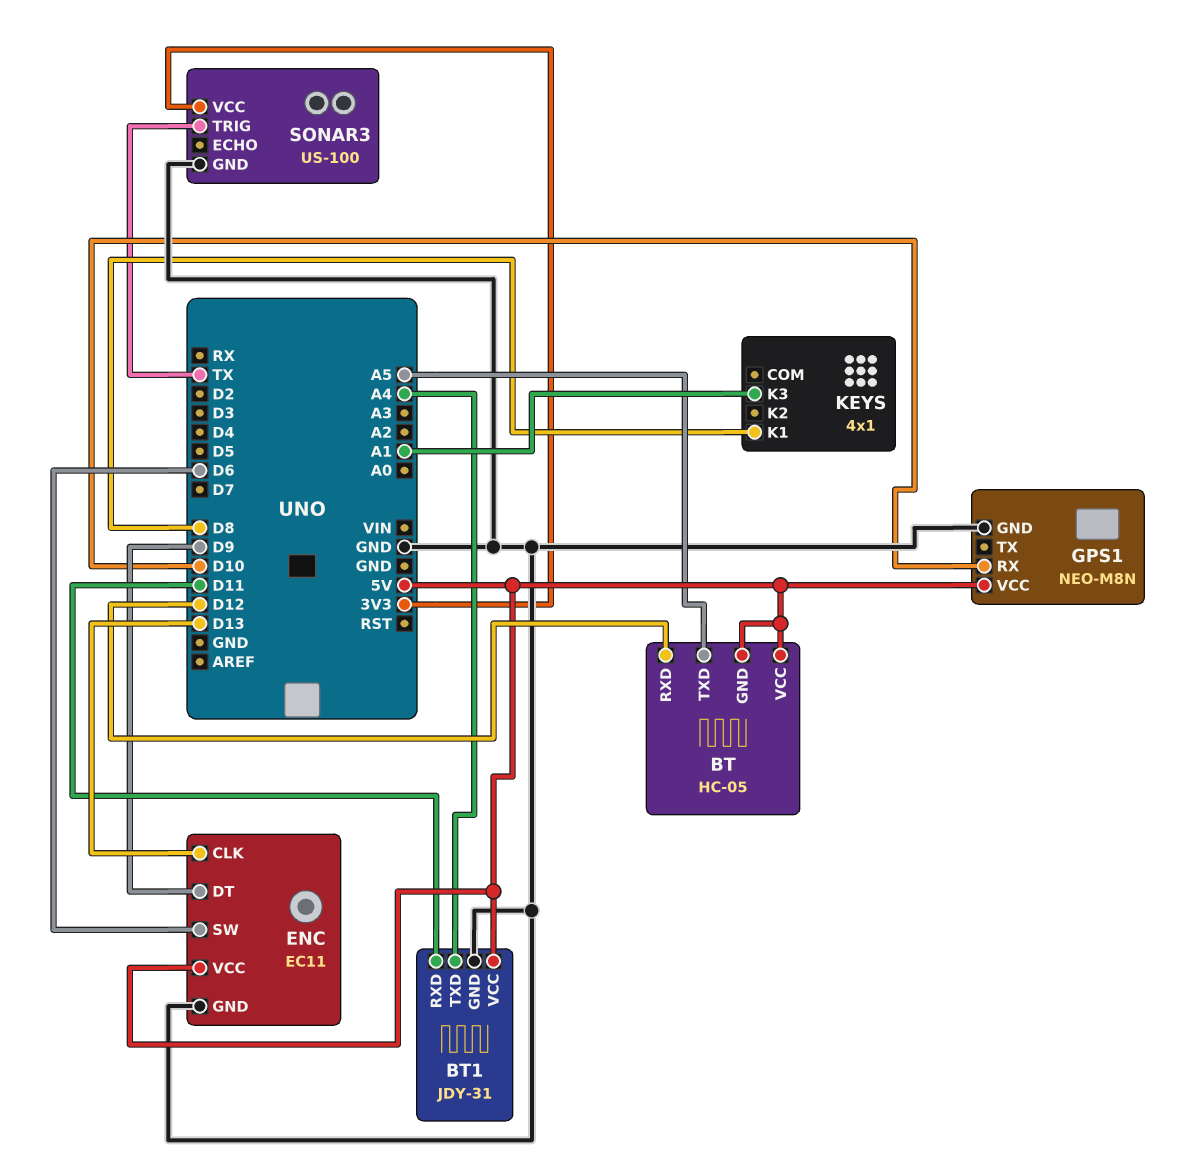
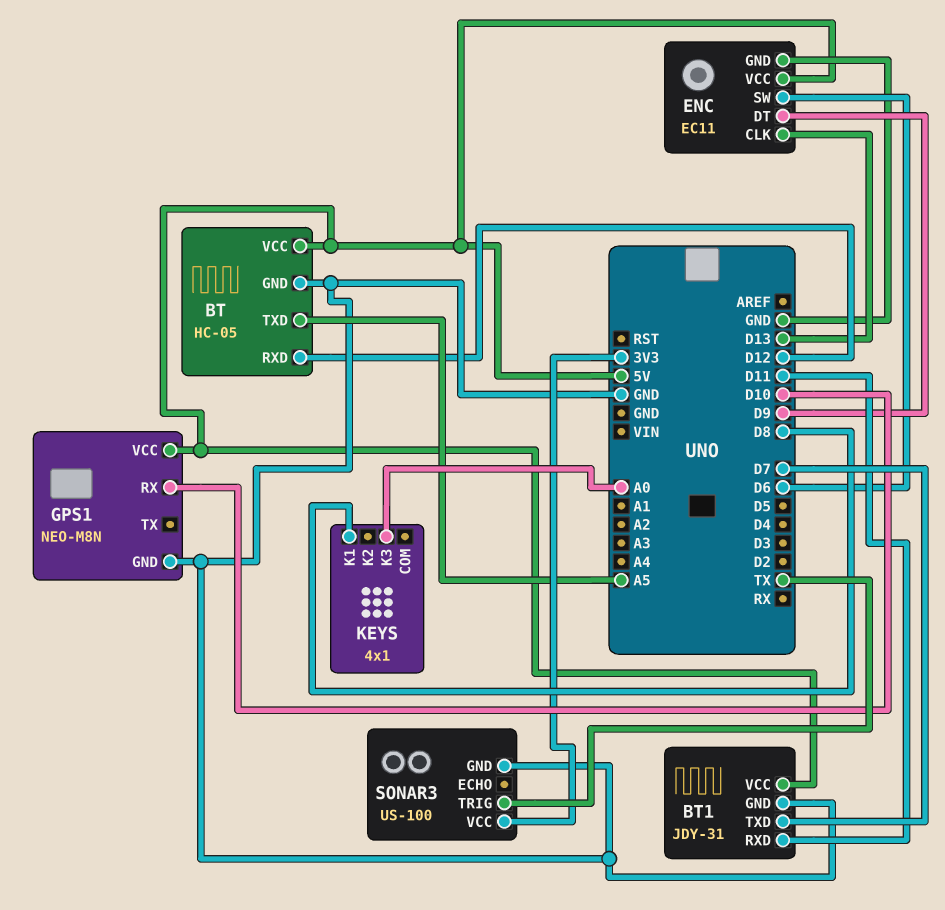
BT pin GND: 5V -> GND
BT1 pin TXD: A4 -> D7
KEYS pin K3: A1 -> A0

